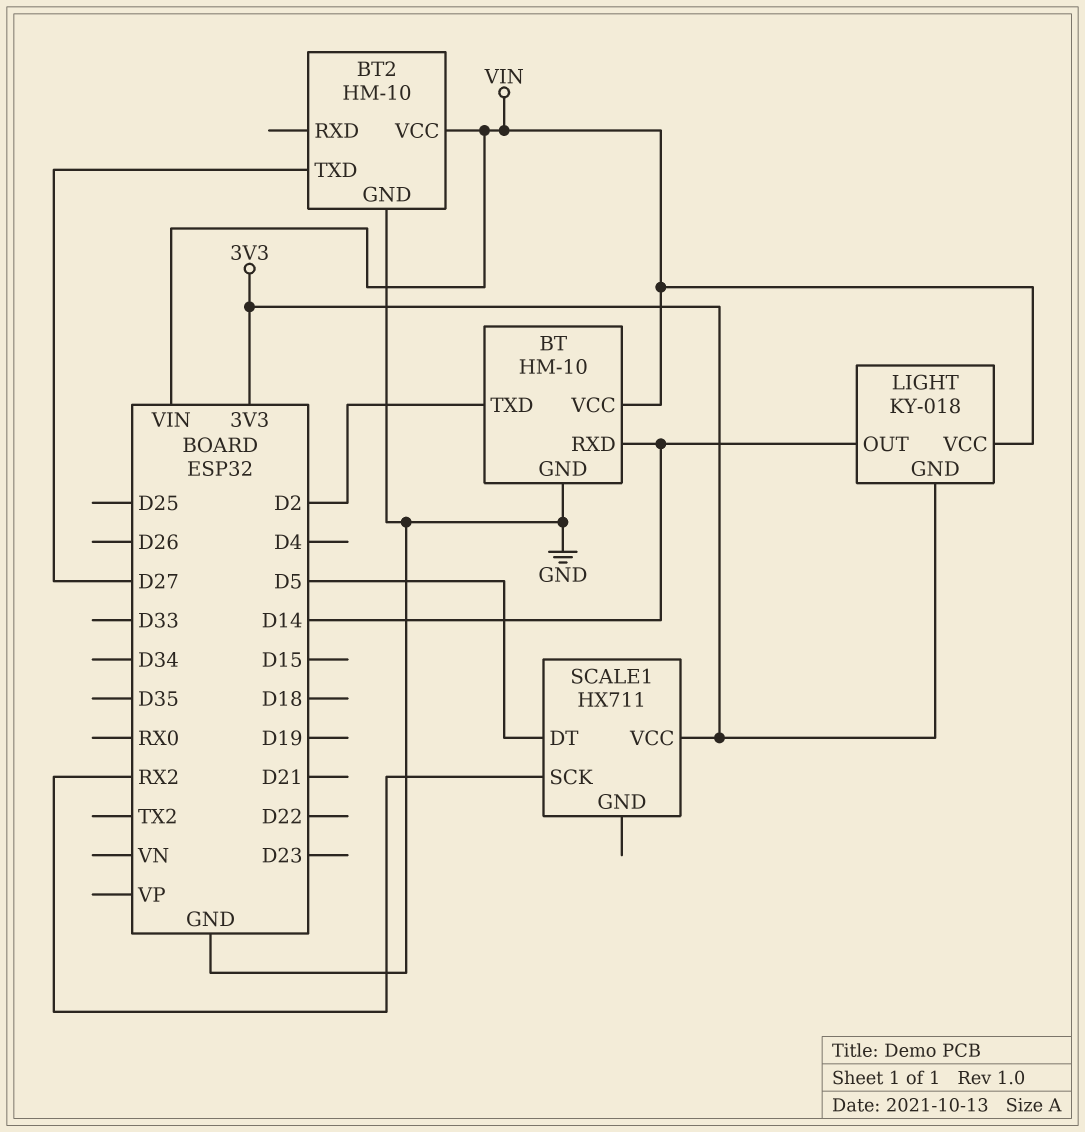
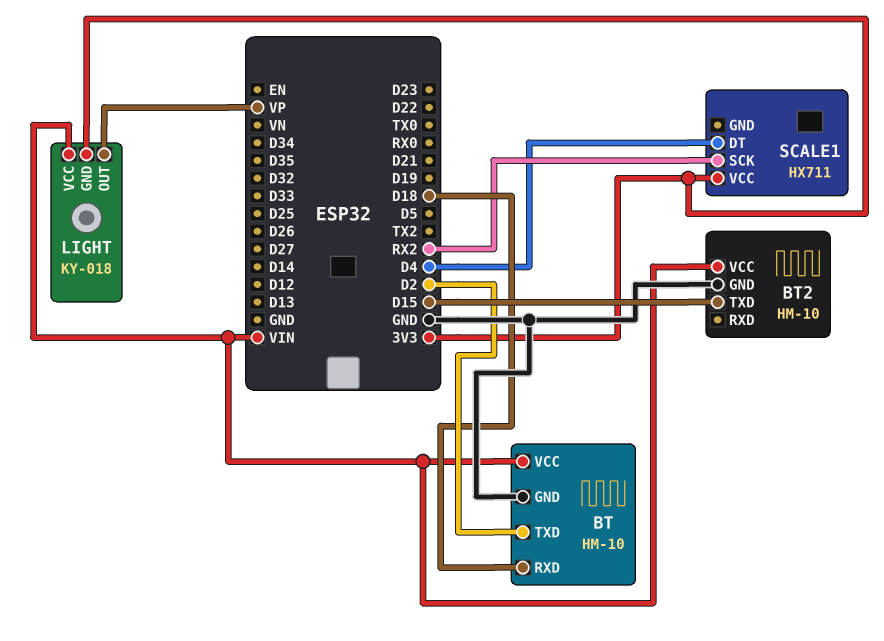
BT pin RXD: D14 -> D18
BT2 pin TXD: D27 -> D15
LIGHT pin OUT: D14 -> VP
SCALE1 pin DT: D5 -> D4

